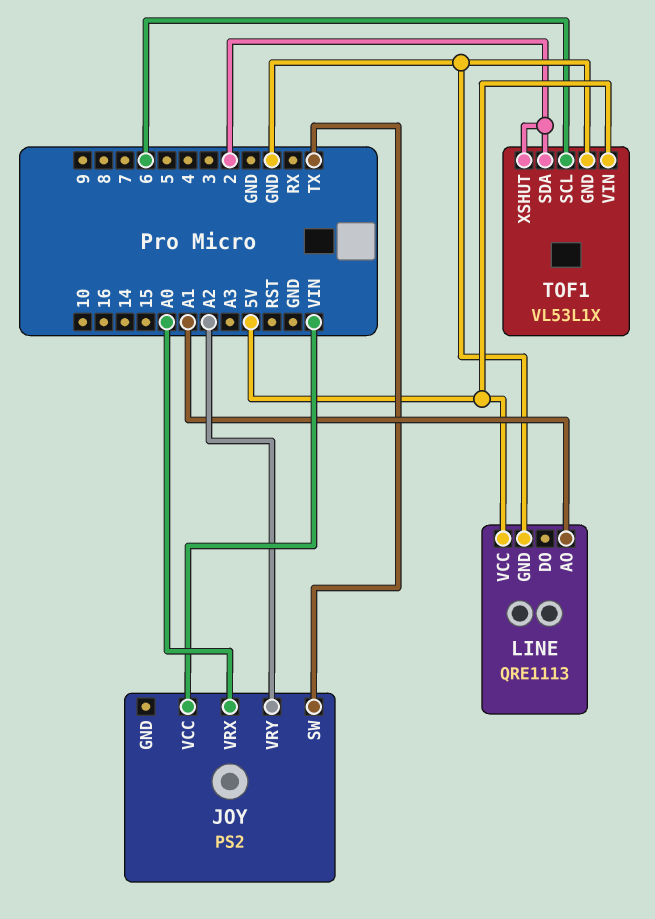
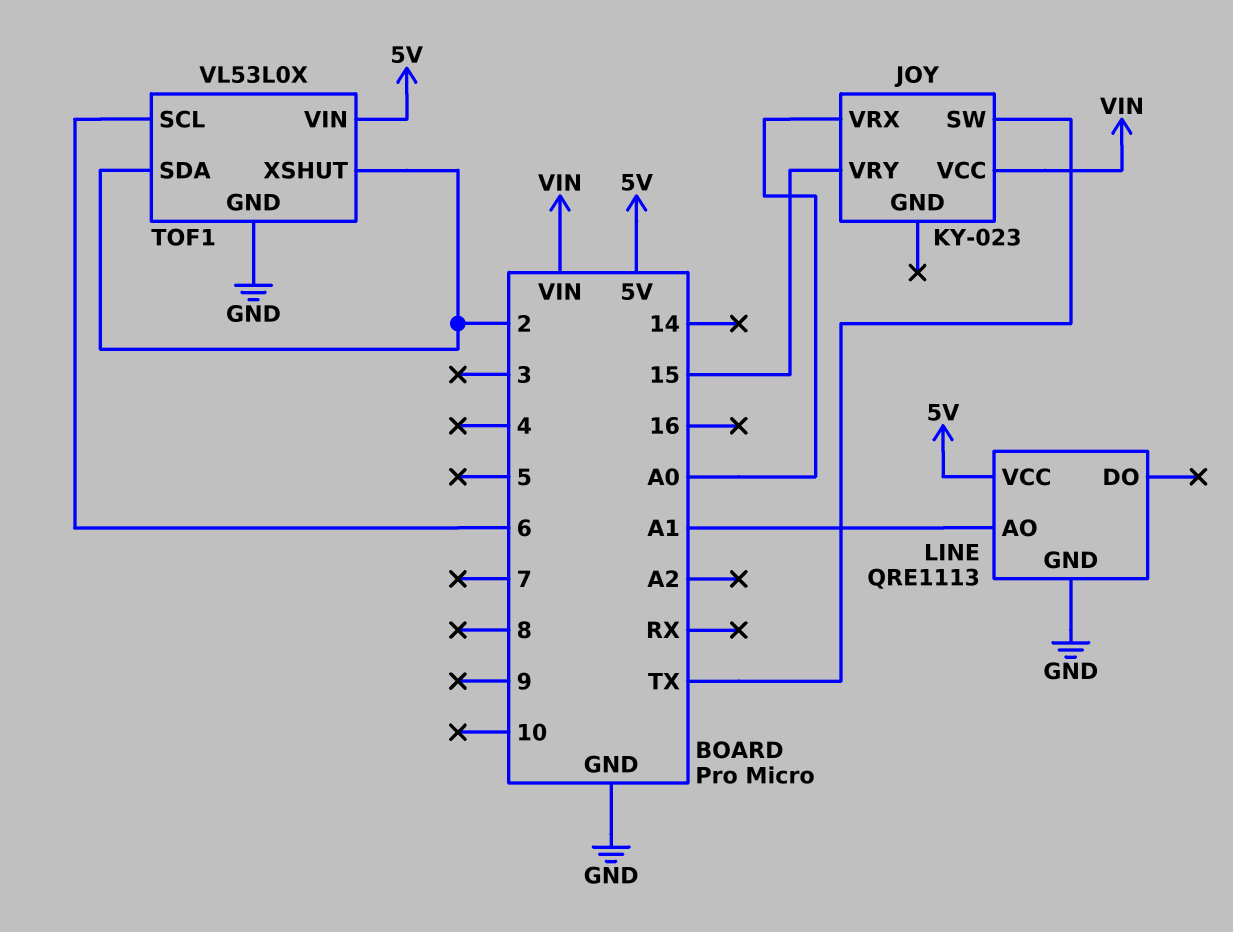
JOY: PS2 -> KY-023
JOY pin VRY: A2 -> 15
TOF1: VL53L1X -> VL53L0X

